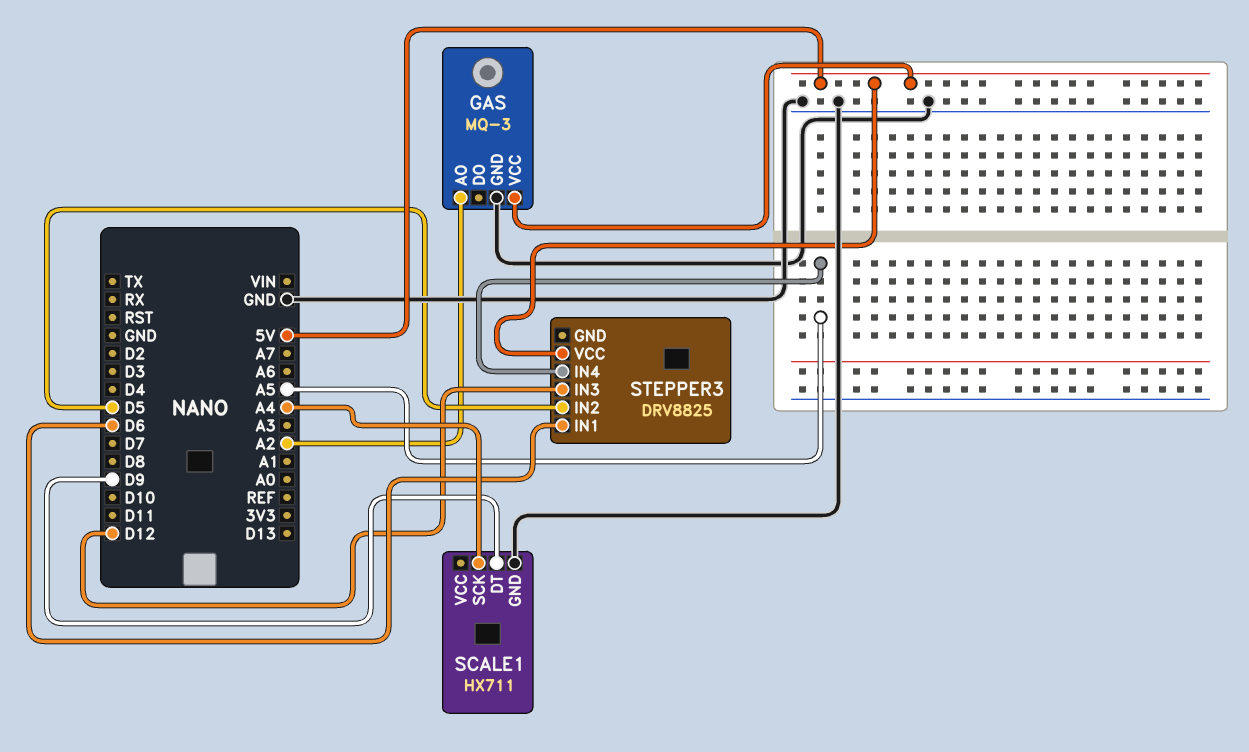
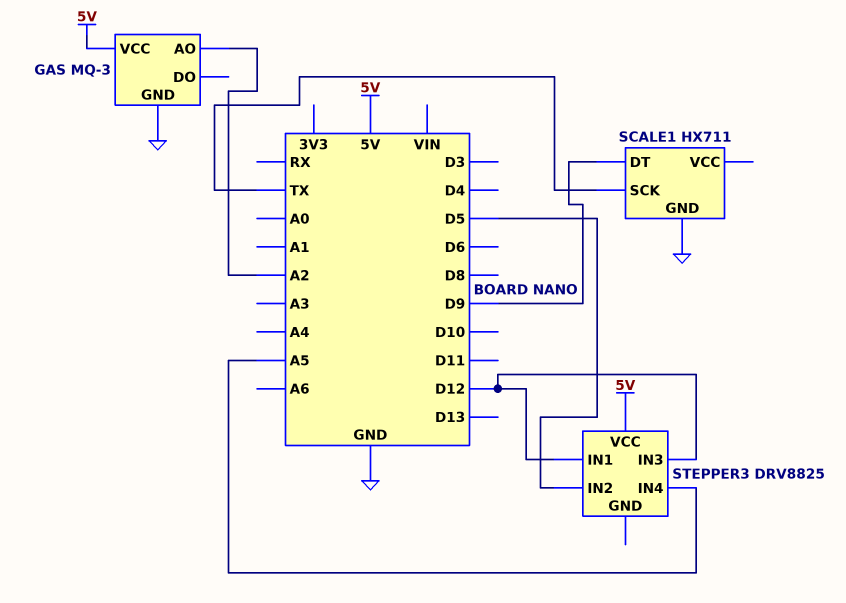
SCALE1 pin SCK: A4 -> TX
STEPPER3 pin IN1: D6 -> D12

